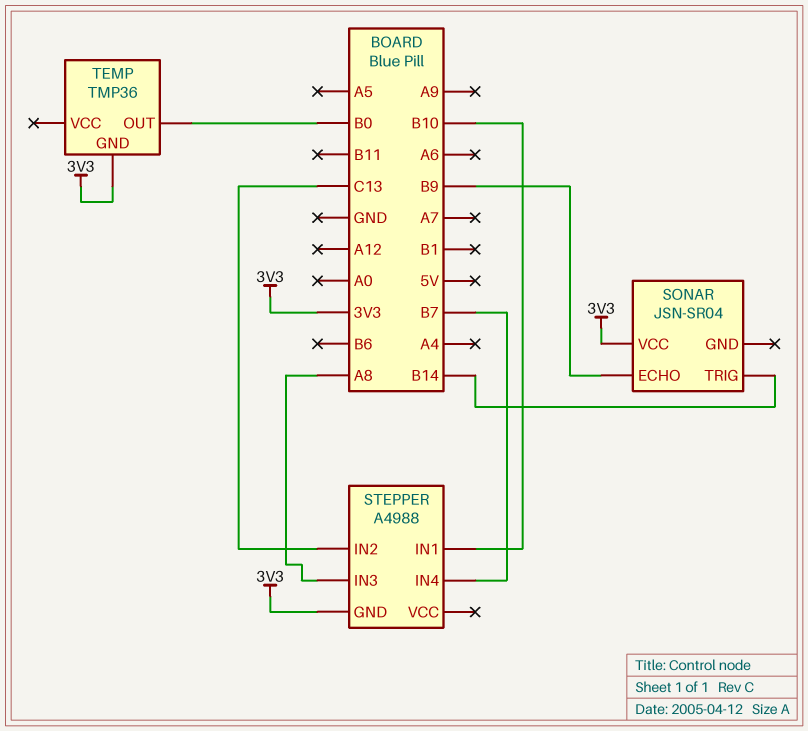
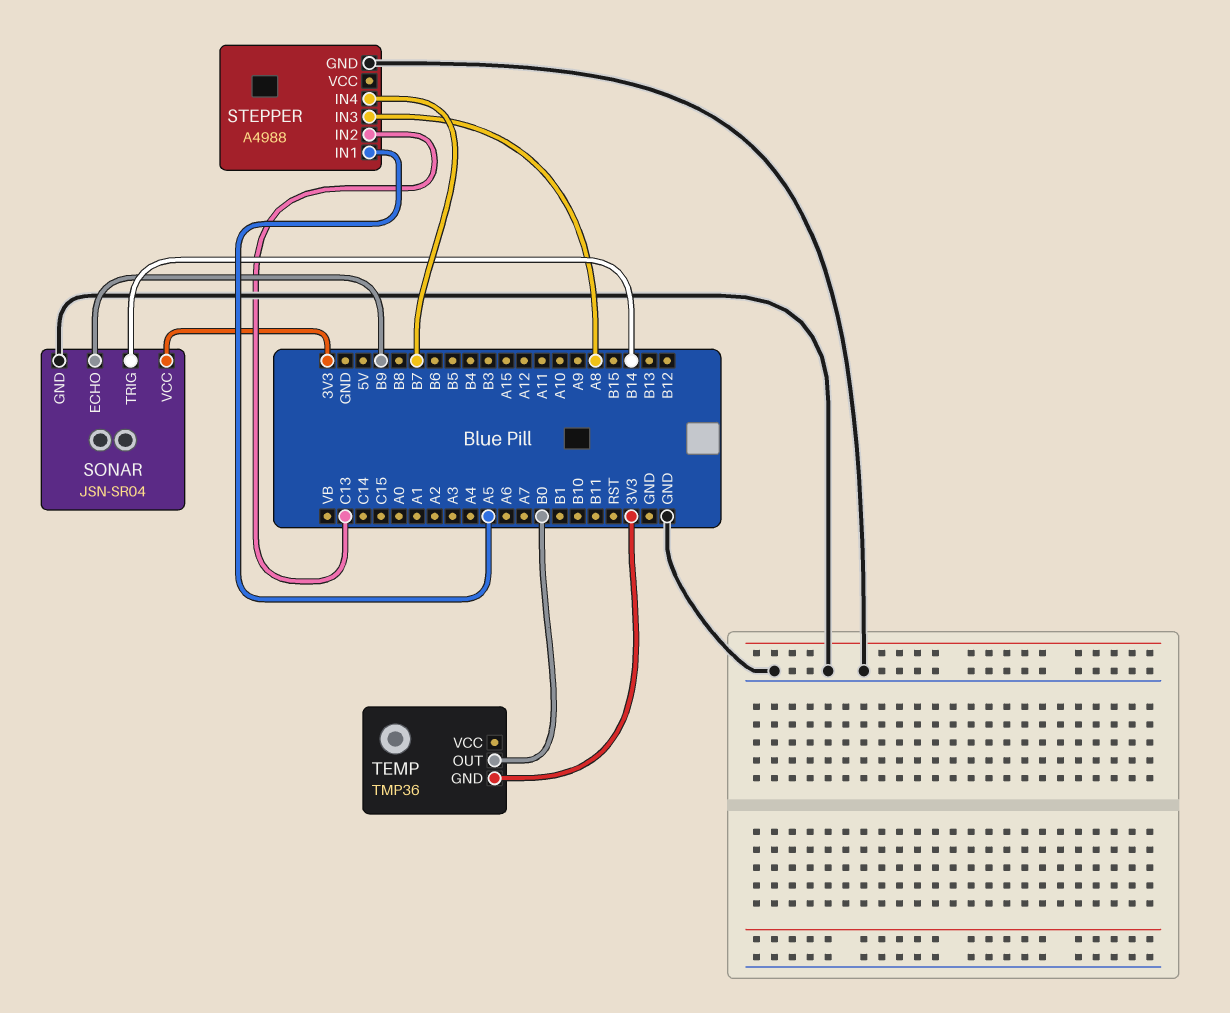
SONAR pin GND: none -> GND
STEPPER pin GND: 3V3 -> GND
STEPPER pin IN1: B10 -> A5

